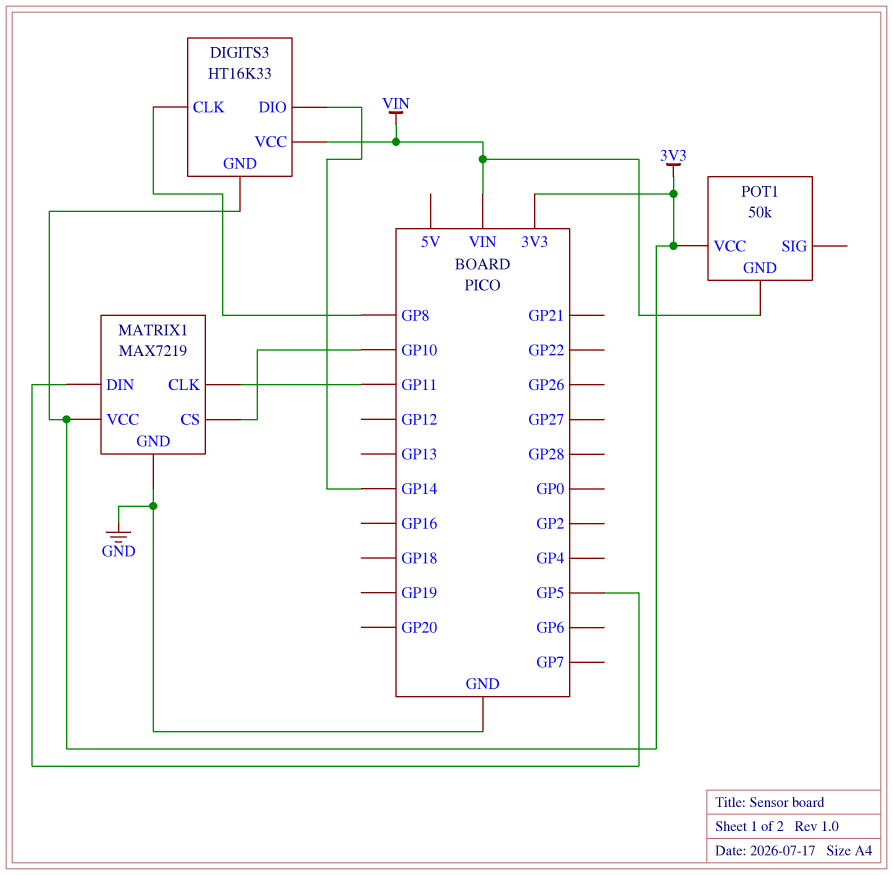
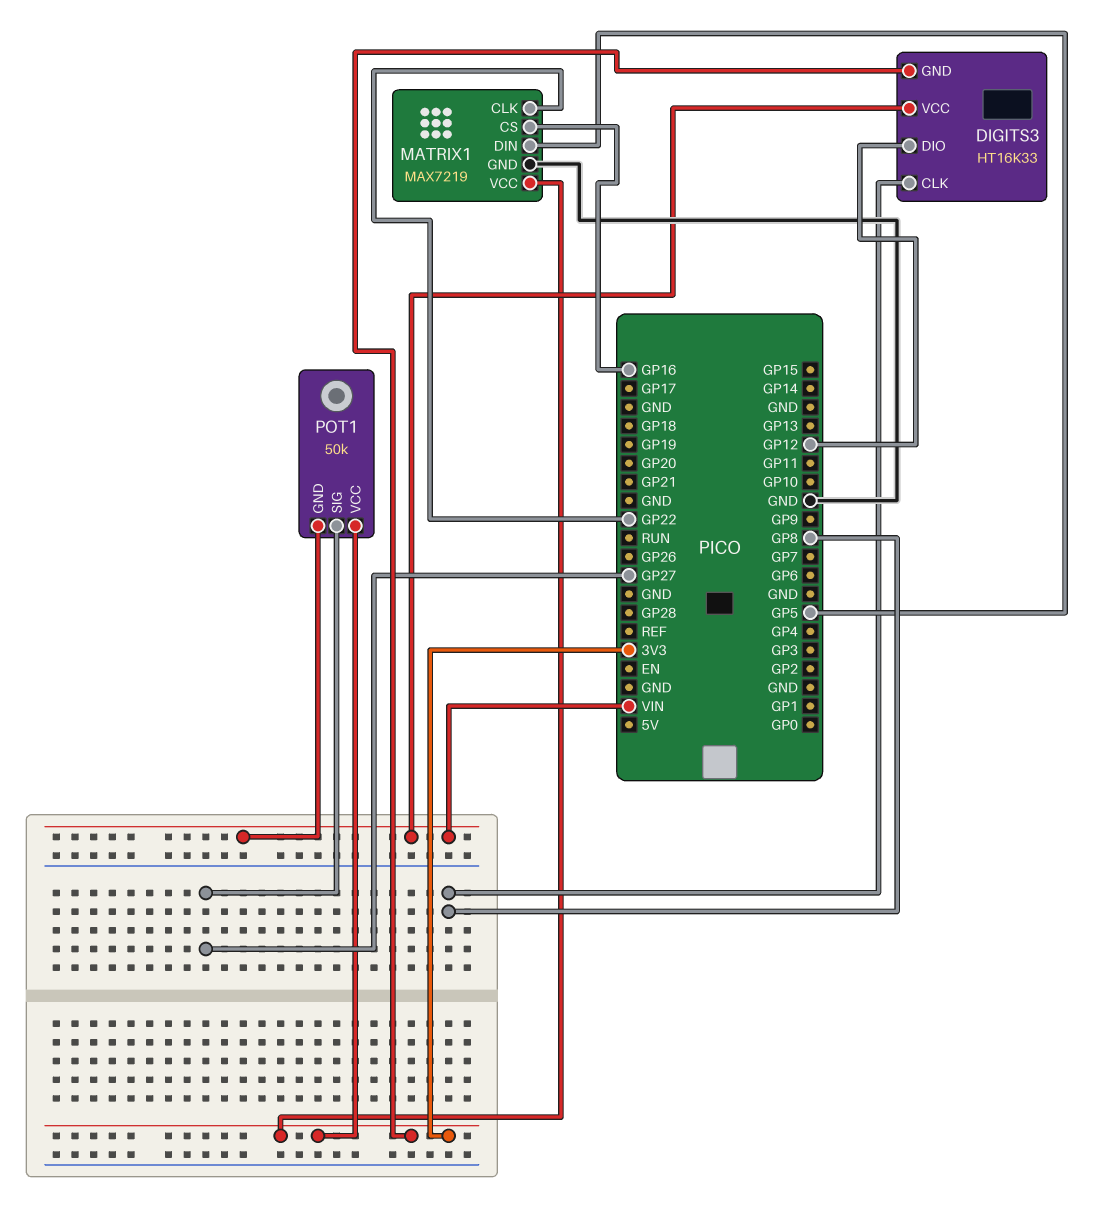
DIGITS3 pin DIO: GP14 -> GP12
MATRIX1 pin CLK: GP11 -> GP22
MATRIX1 pin CS: GP10 -> GP16
POT1 pin SIG: none -> GP27

